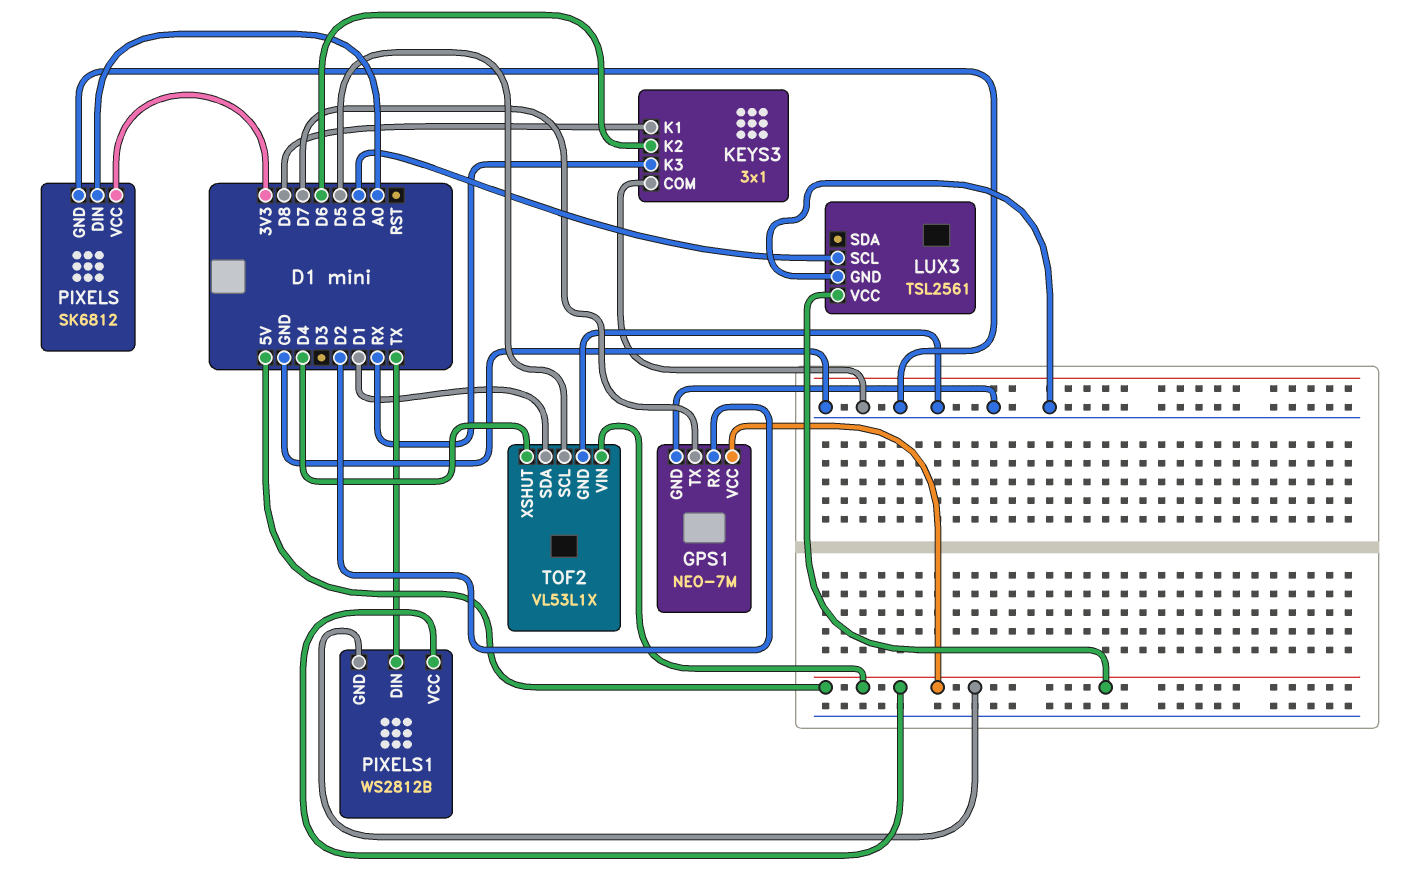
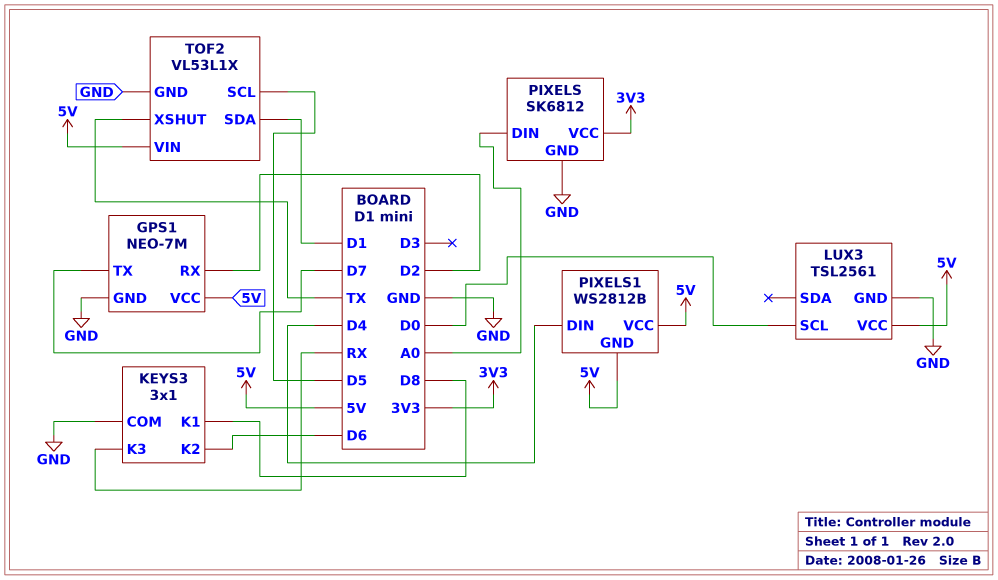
PIXELS1 pin DIN: TX -> D4
TOF2 pin XSHUT: D4 -> TX

